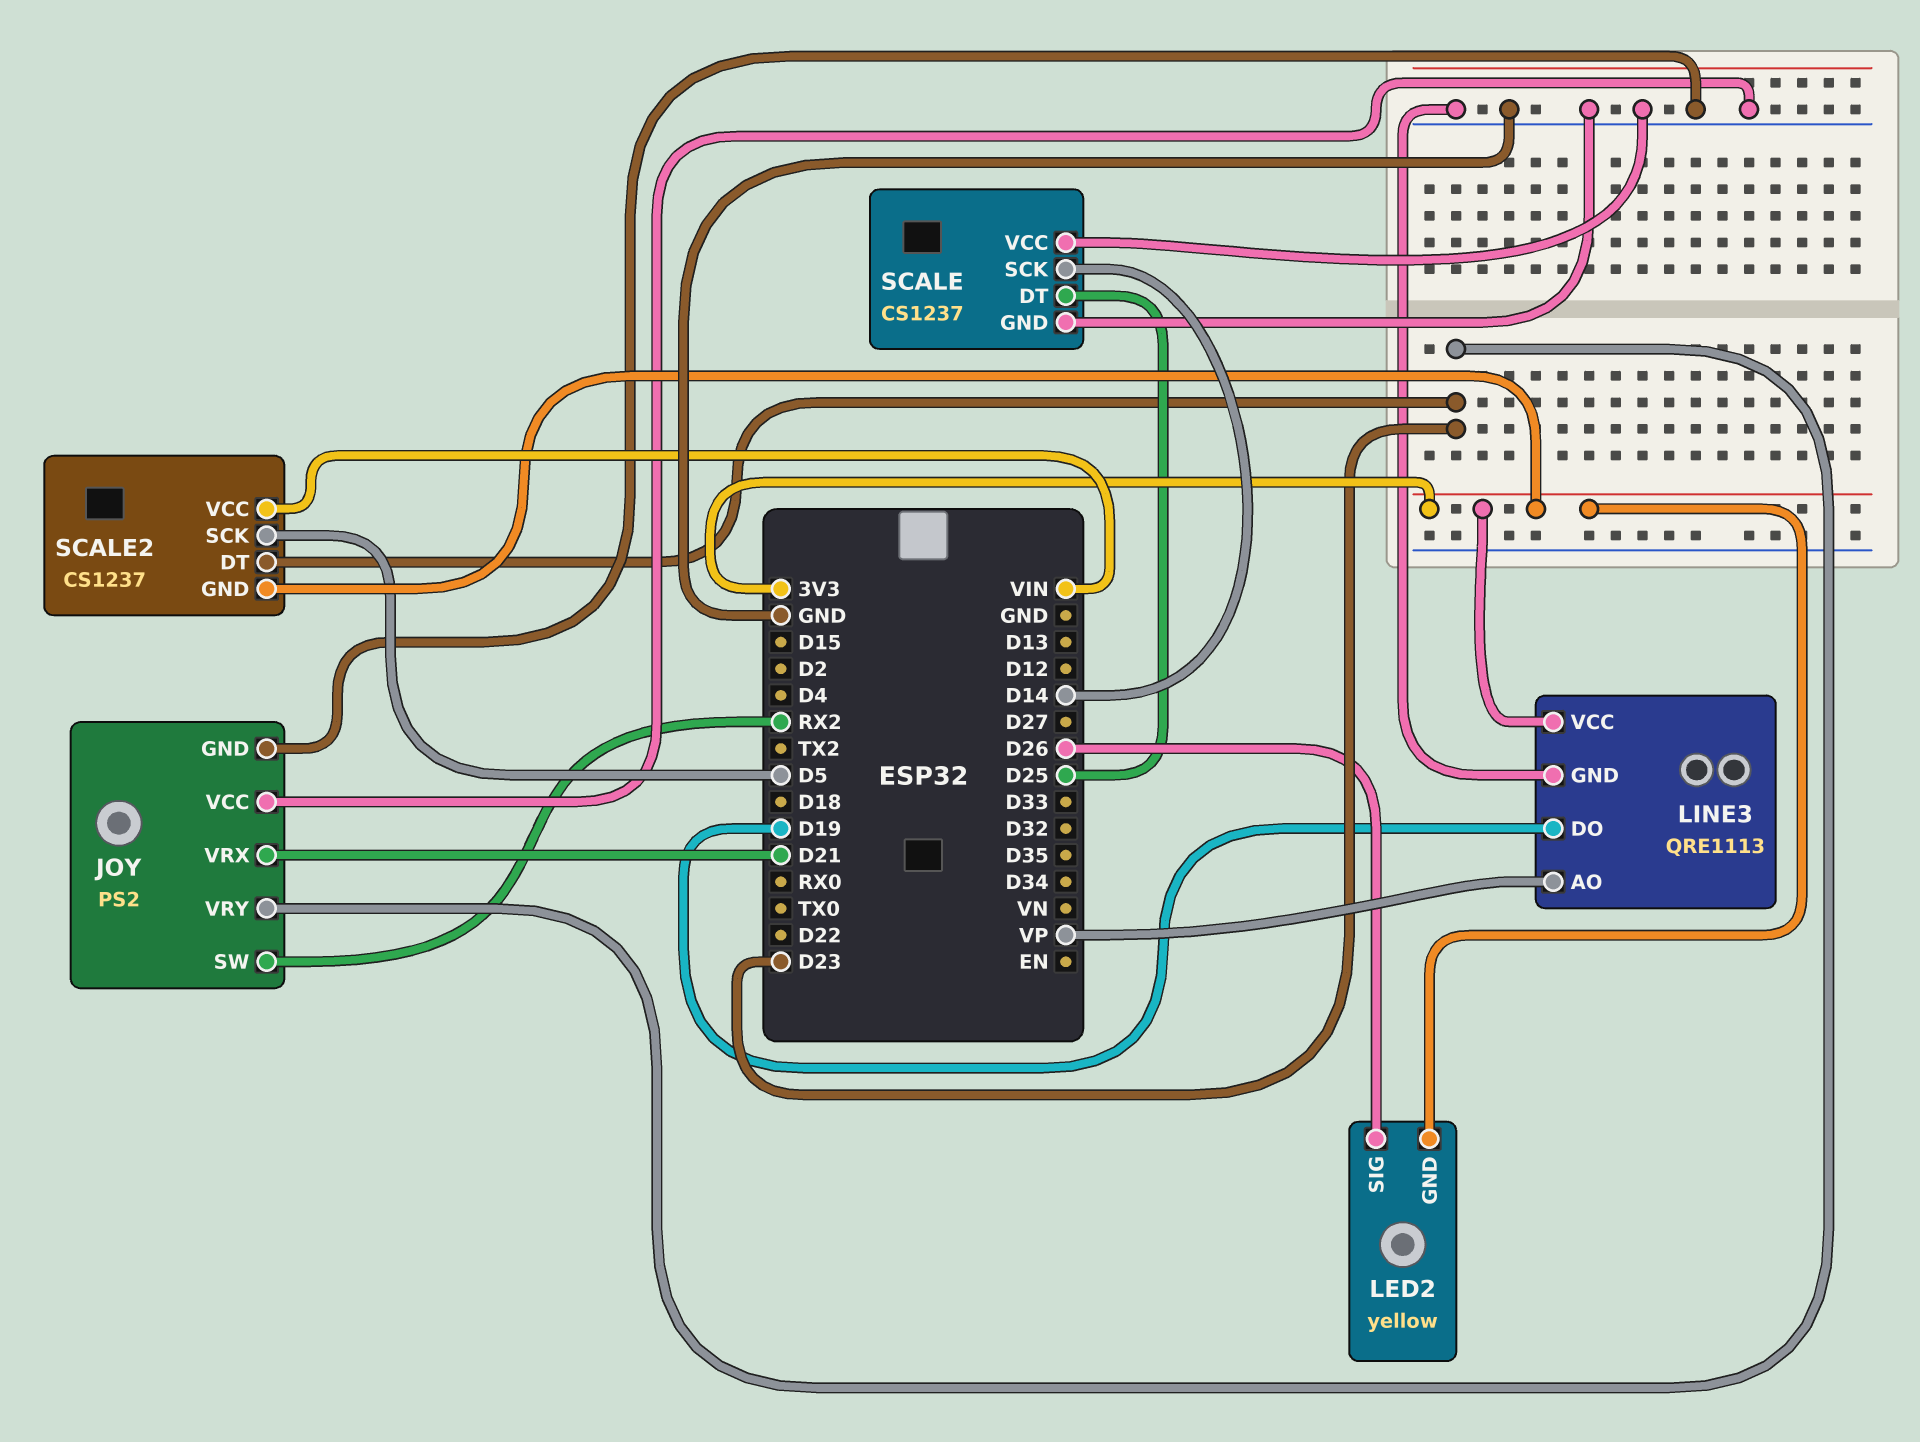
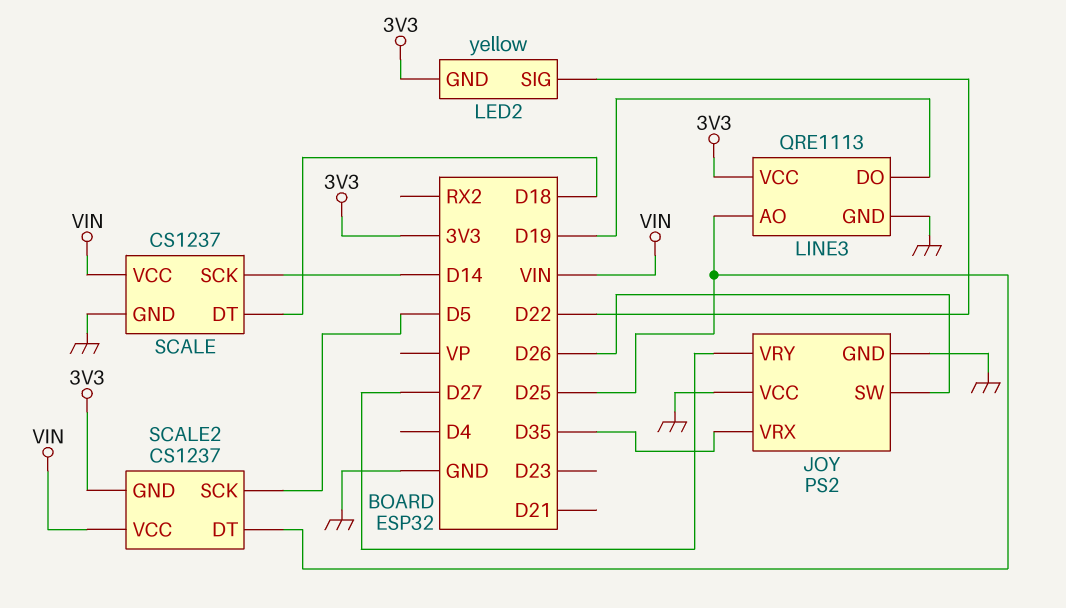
JOY pin SW: RX2 -> D26
JOY pin VRX: D21 -> D35
JOY pin VRY: D23 -> D27
LED2 pin SIG: D26 -> D22
LINE3 pin AO: VP -> D25
SCALE pin DT: D25 -> D18
SCALE pin VCC: GND -> VIN
SCALE2 pin DT: D23 -> D25

